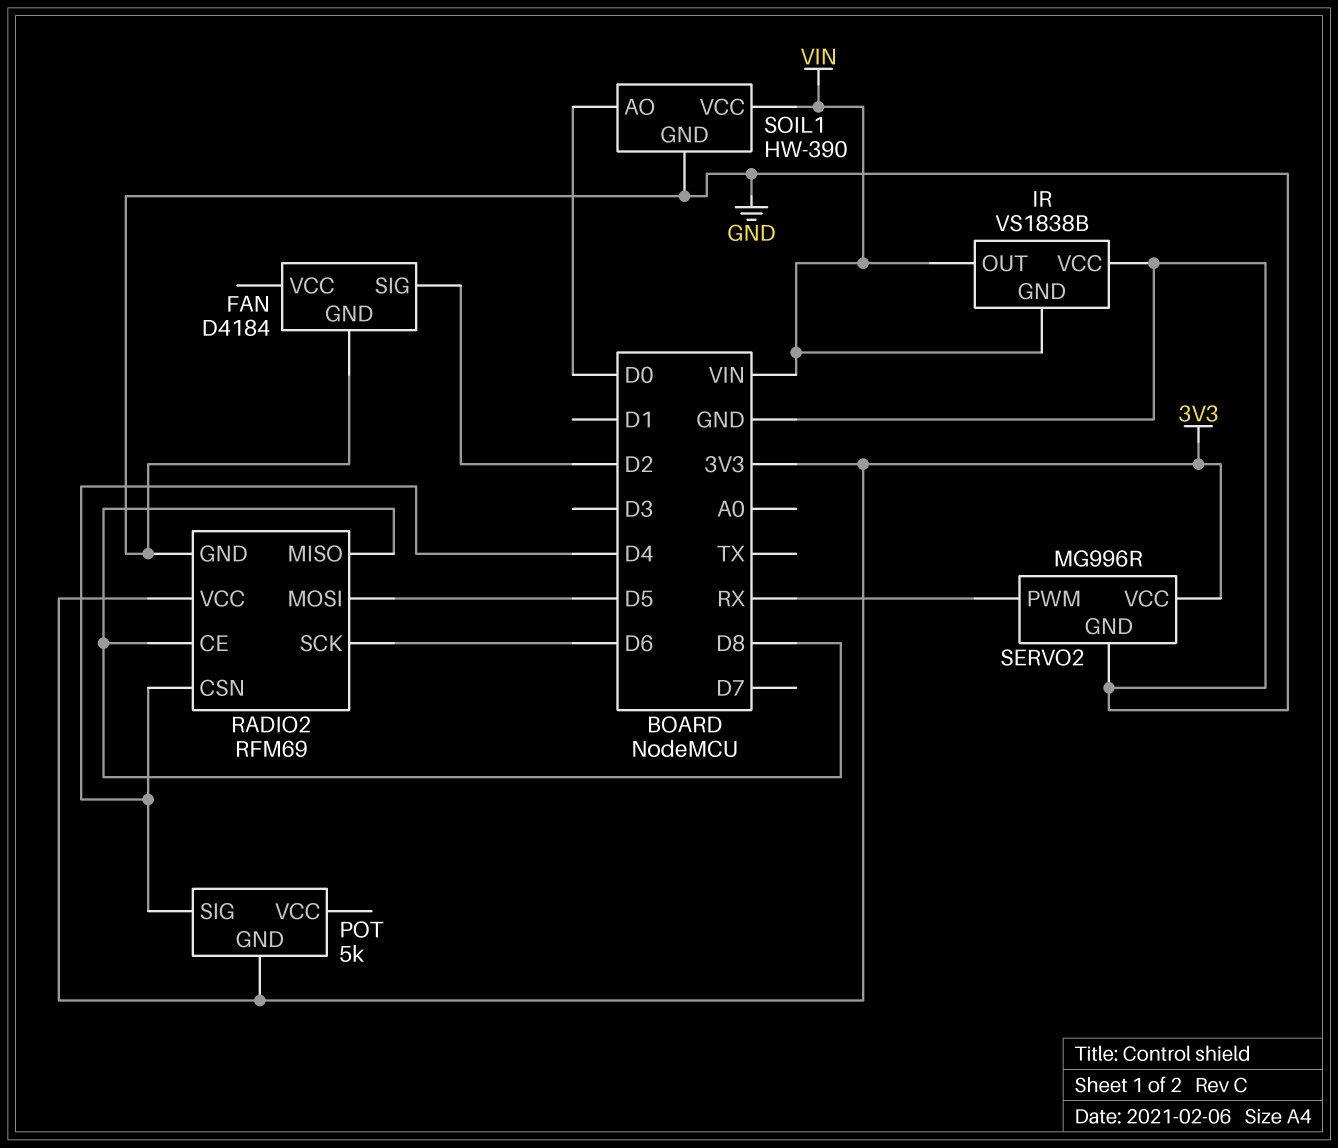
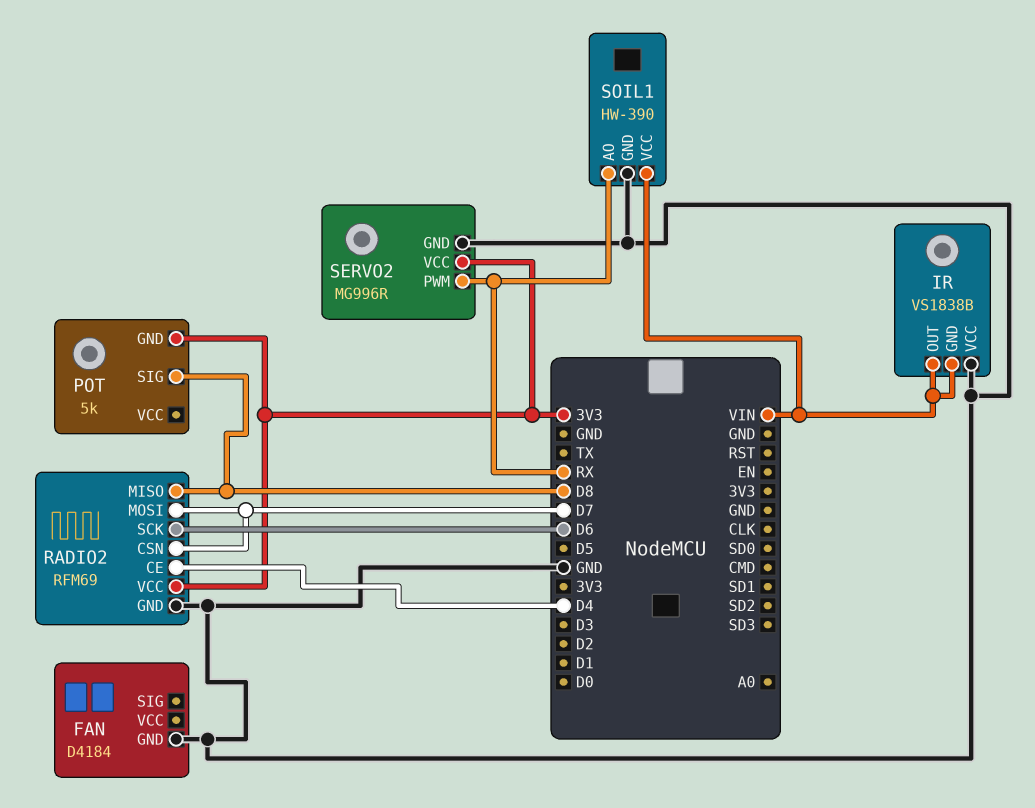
FAN pin SIG: D2 -> none
POT pin SIG: D4 -> D8
RADIO2 pin CE: D8 -> D4
RADIO2 pin CSN: D4 -> D7
RADIO2 pin MOSI: D5 -> D7
SOIL1 pin AO: D0 -> RX

